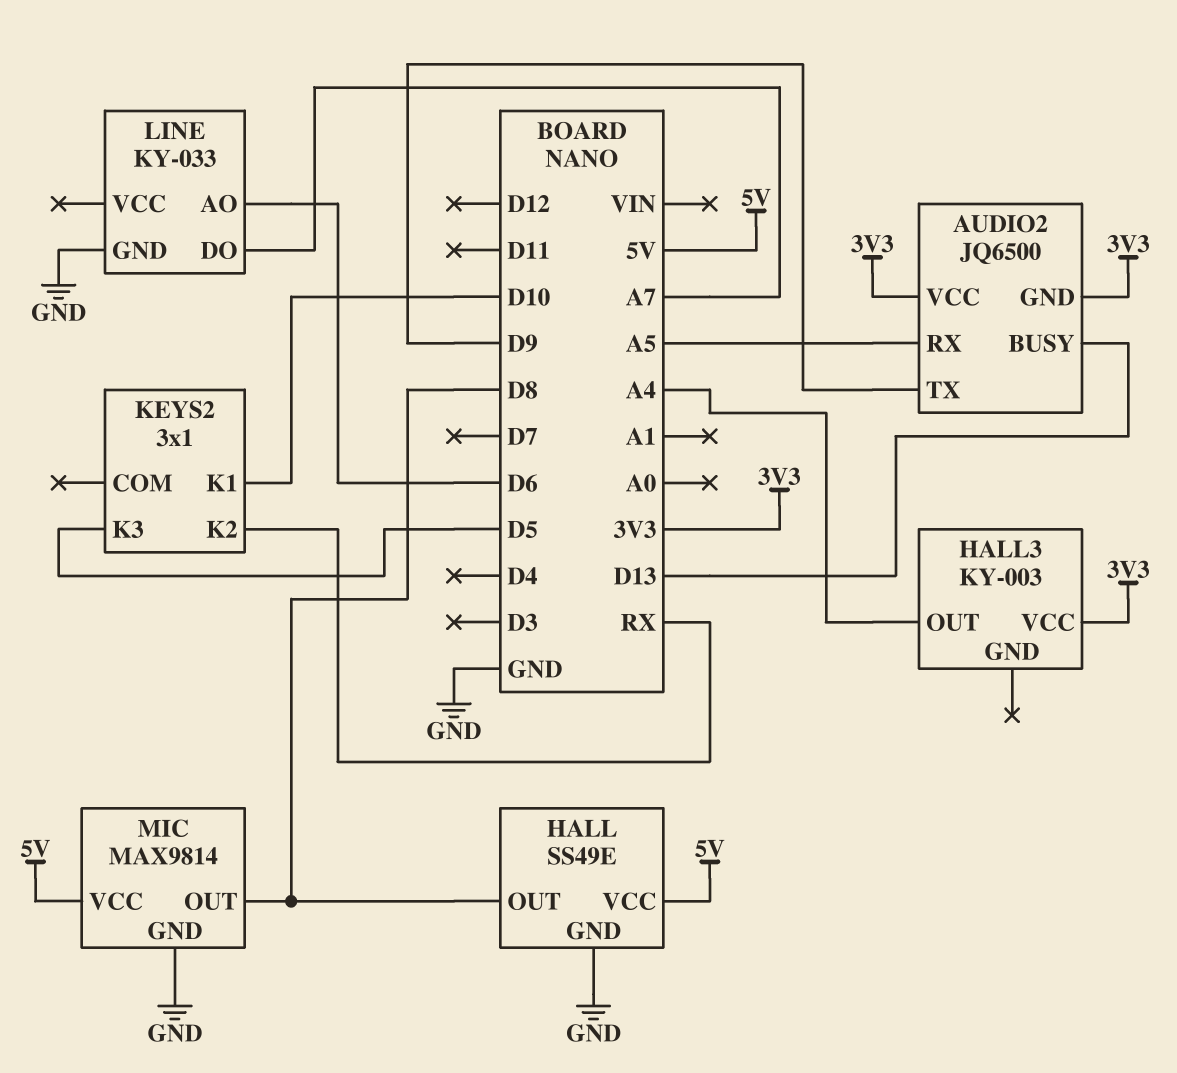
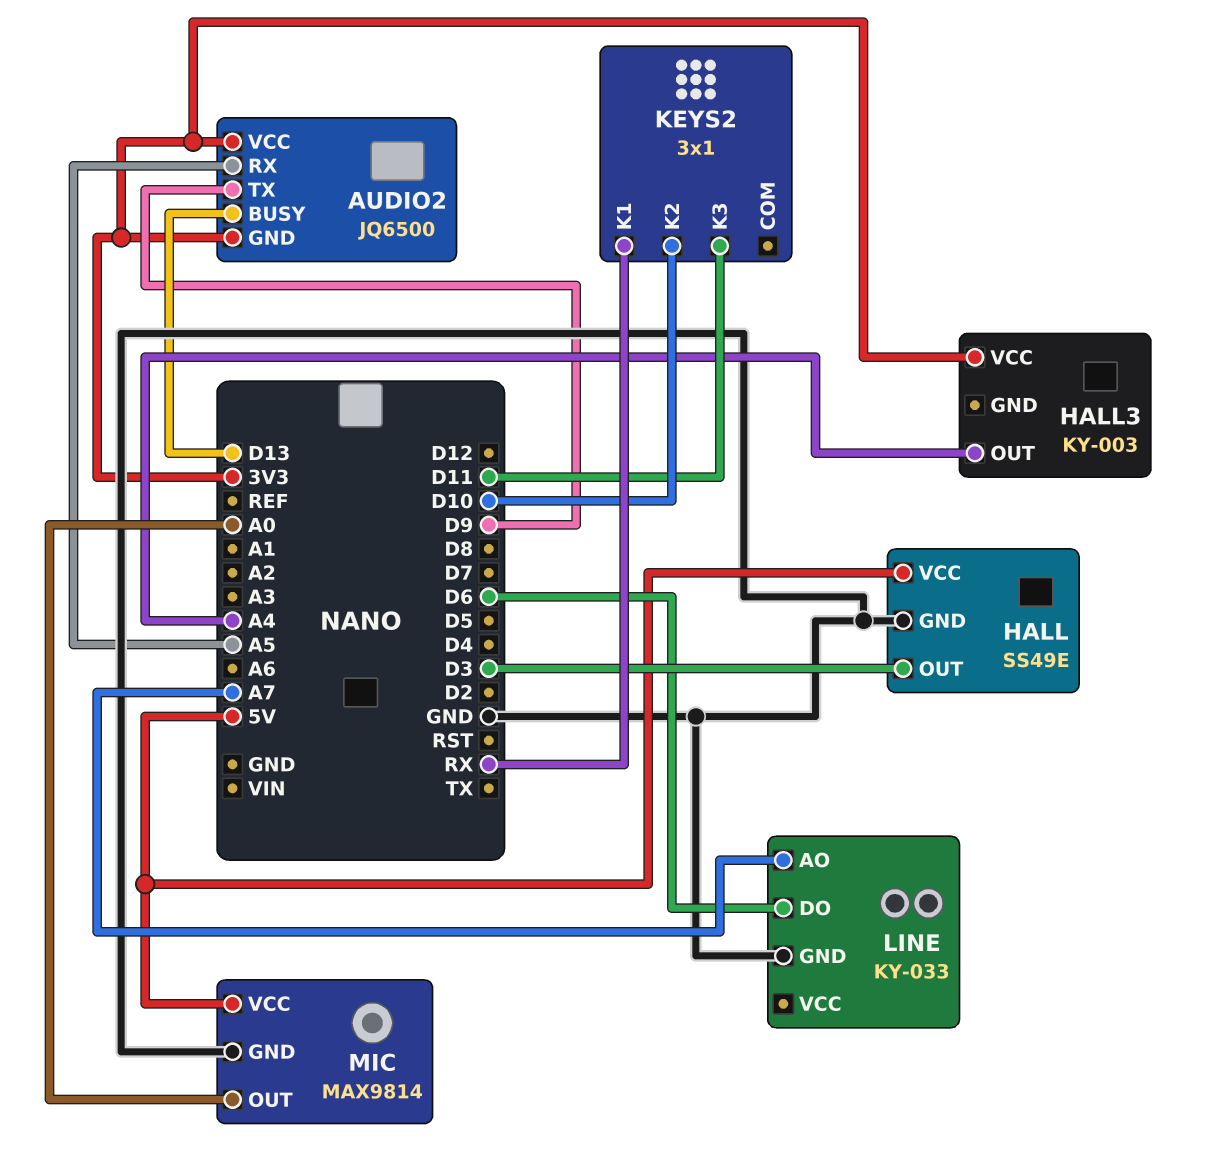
HALL pin OUT: D8 -> D3
KEYS2 pin K1: D10 -> RX
KEYS2 pin K2: RX -> D10
KEYS2 pin K3: D5 -> D11
LINE pin AO: D6 -> A7
LINE pin DO: A7 -> D6
MIC pin OUT: D8 -> A0

